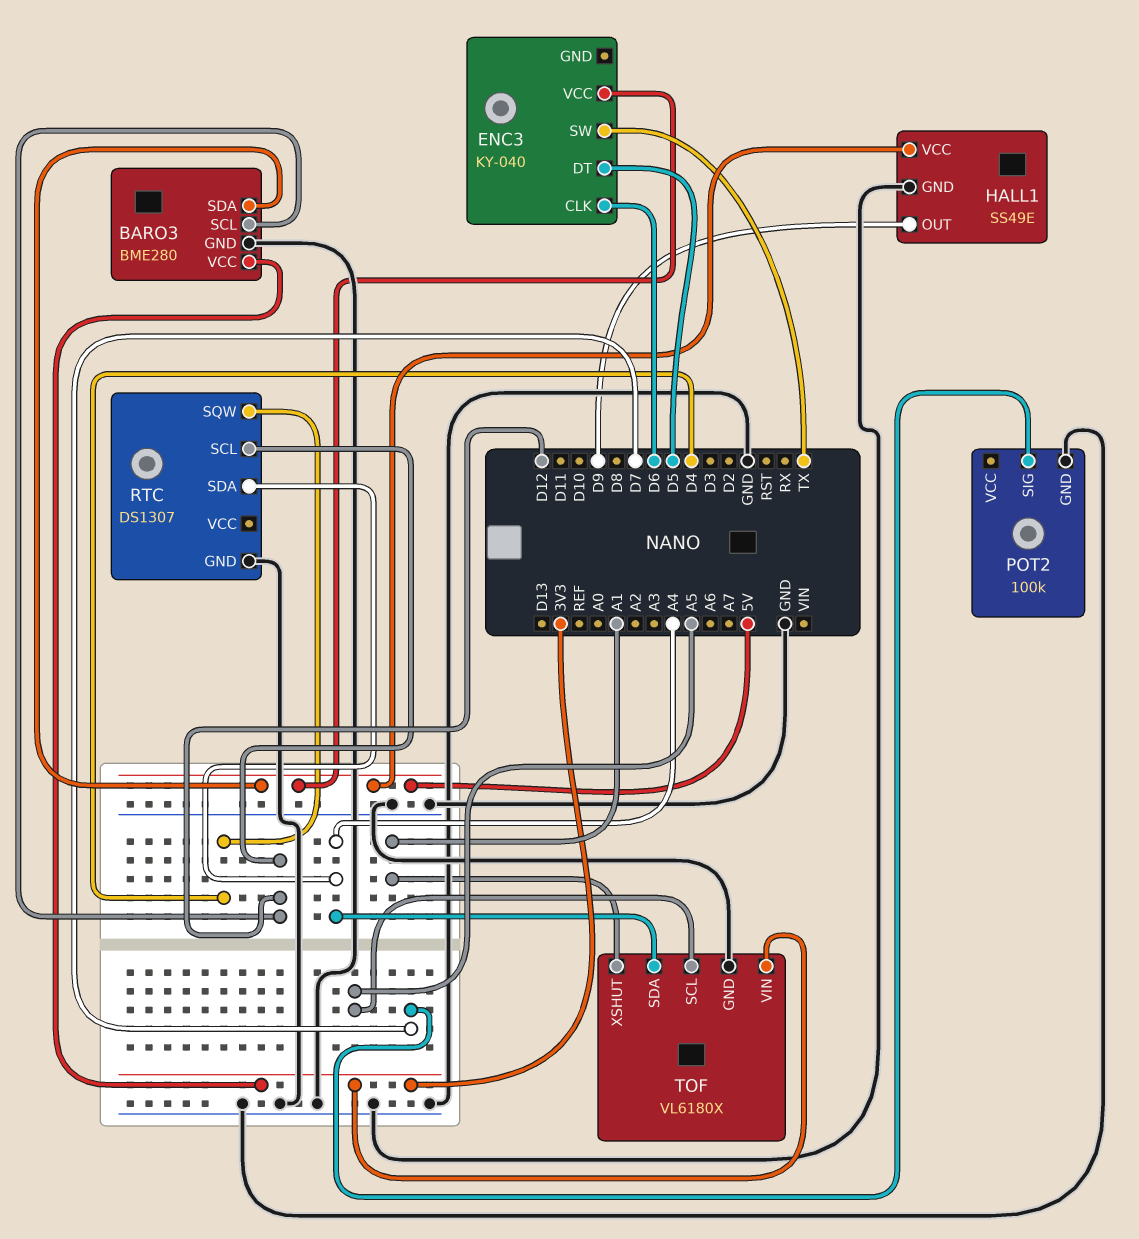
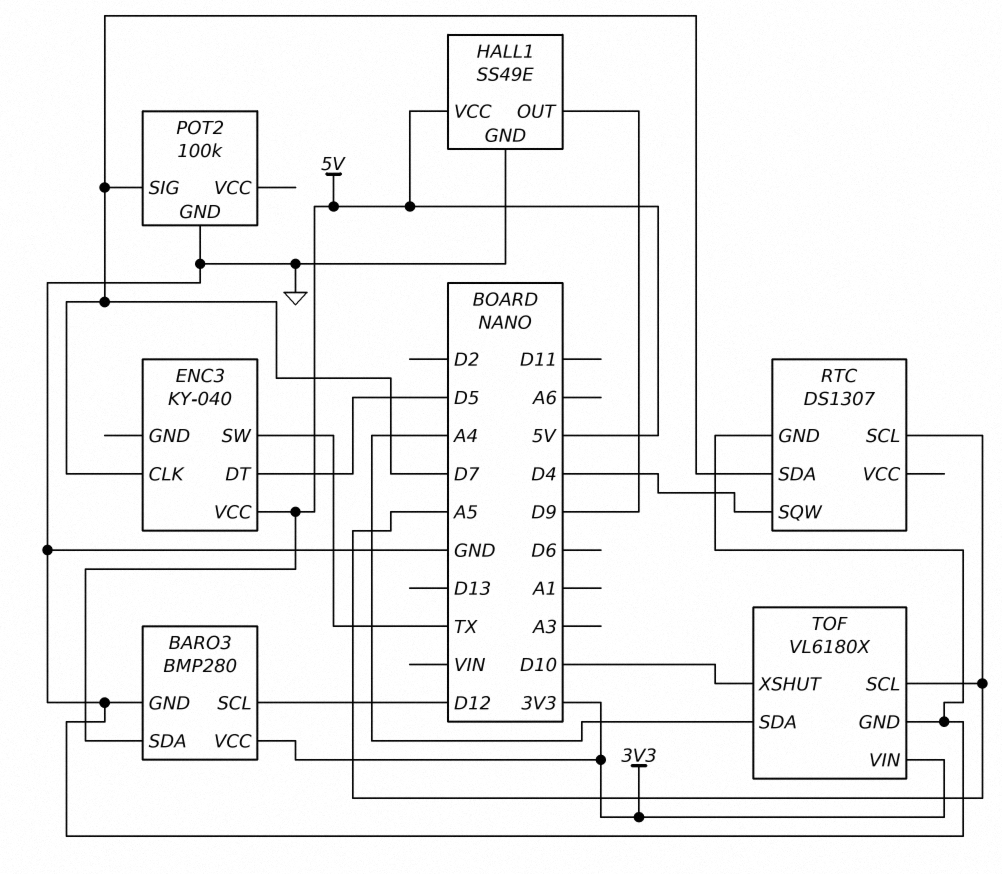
BARO3: BME280 -> BMP280
ENC3 pin CLK: D6 -> D7
RTC pin SCL: D12 -> A5
RTC pin SDA: A4 -> D7
TOF pin XSHUT: A1 -> D10

